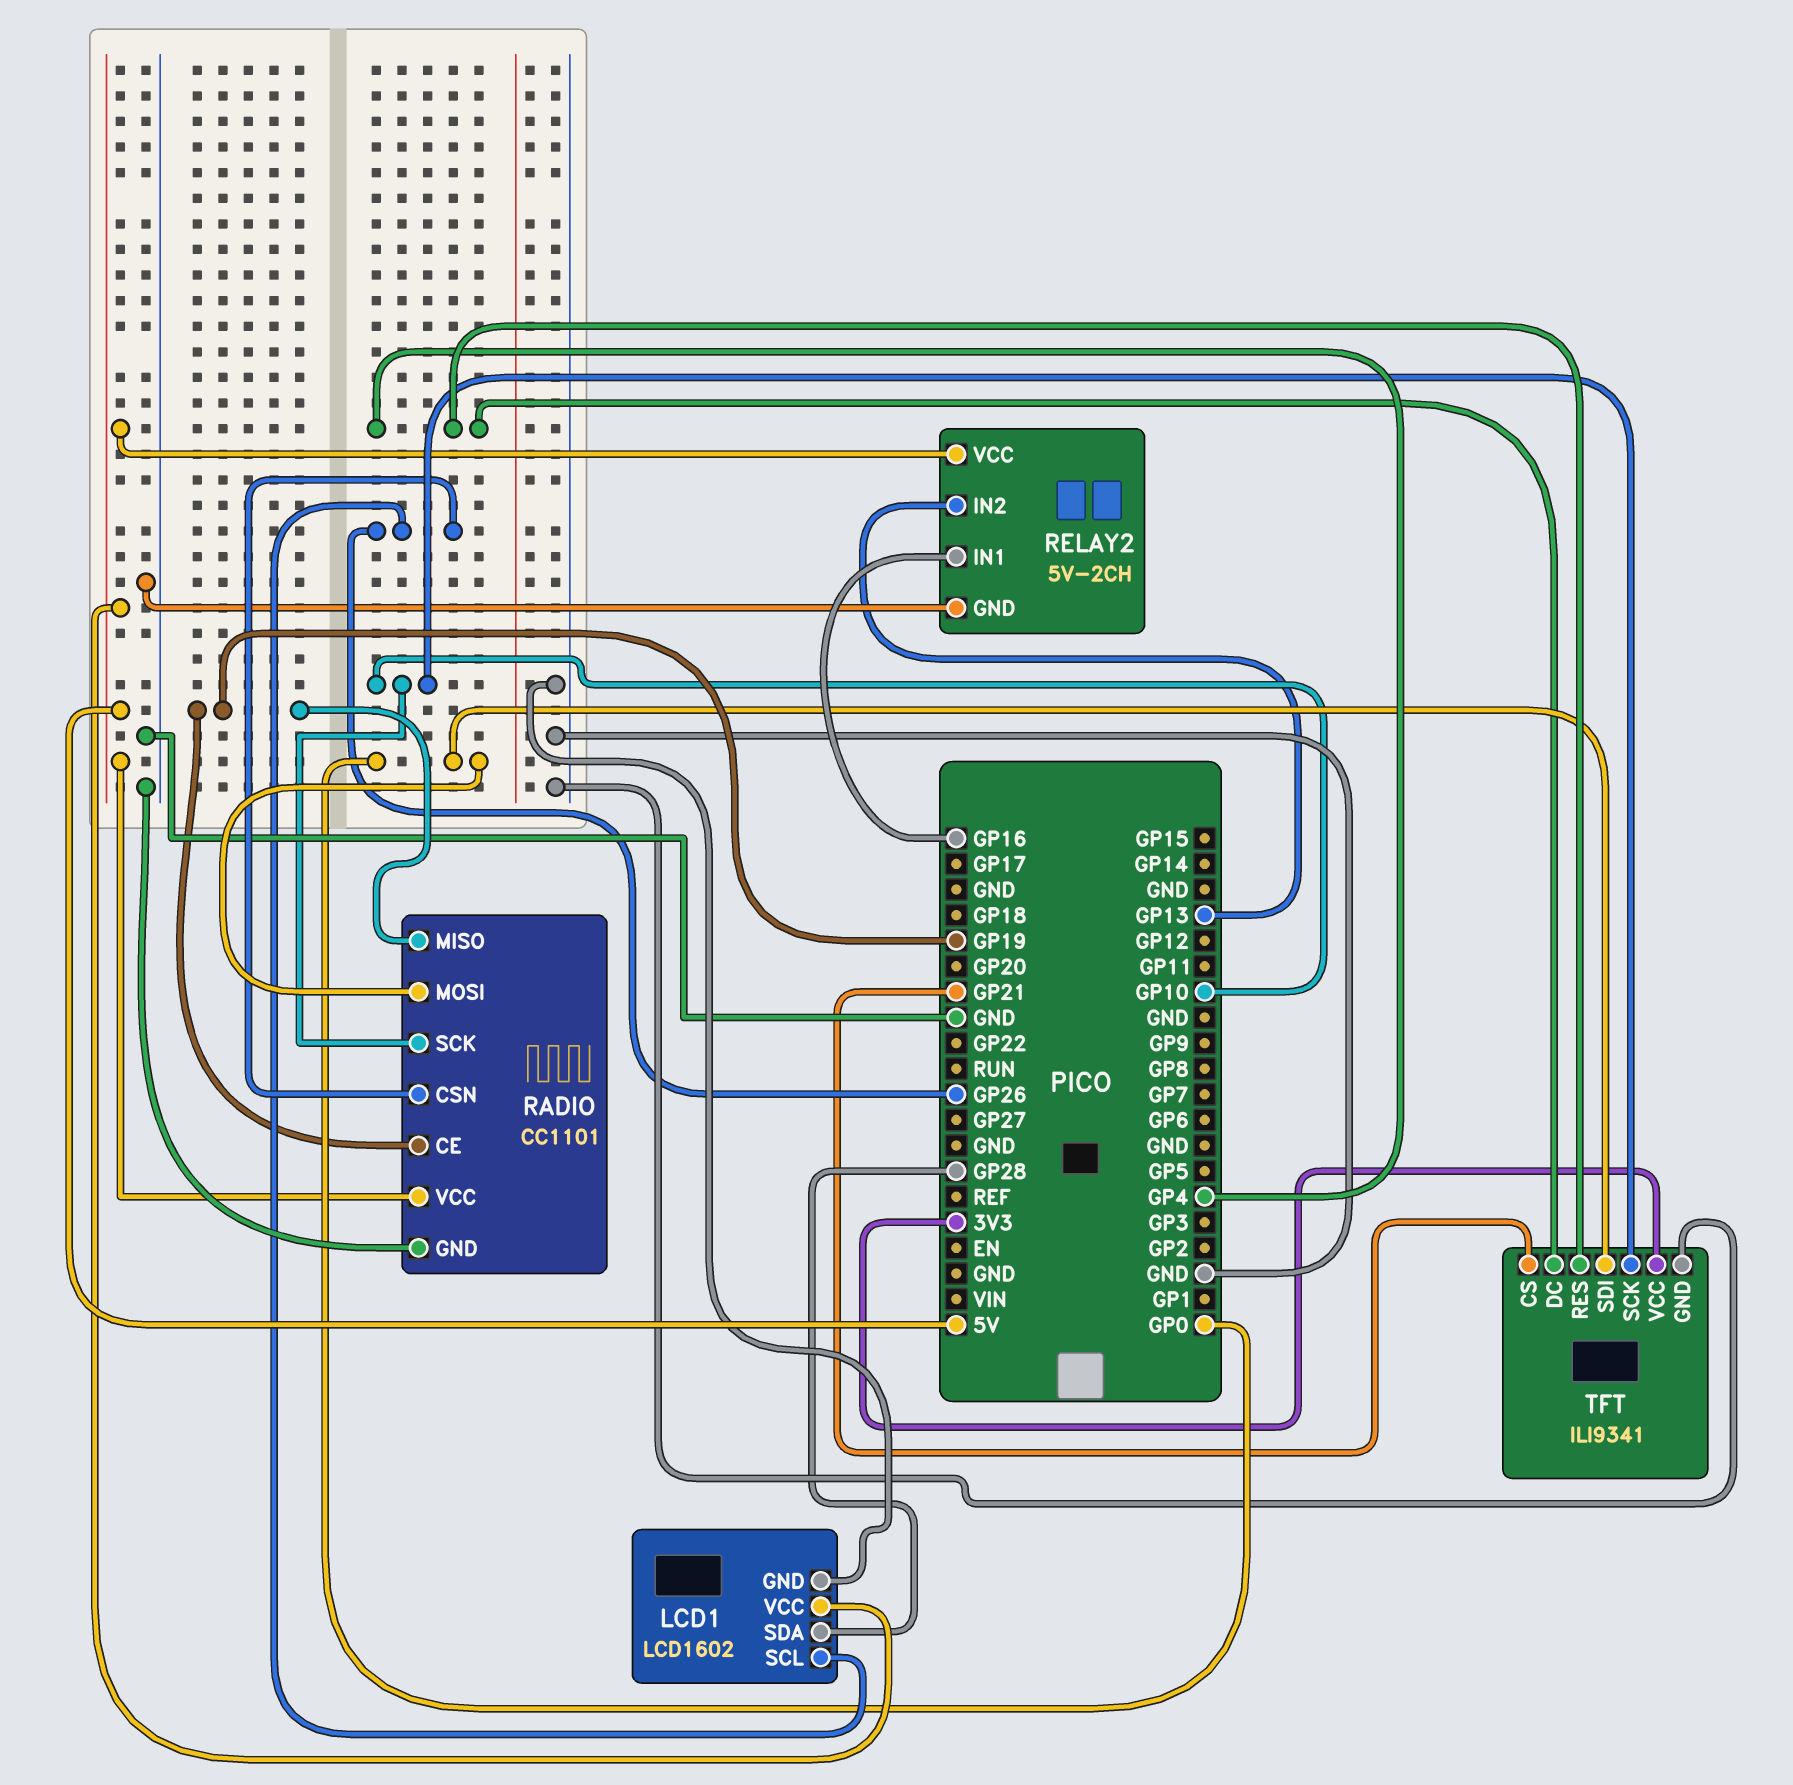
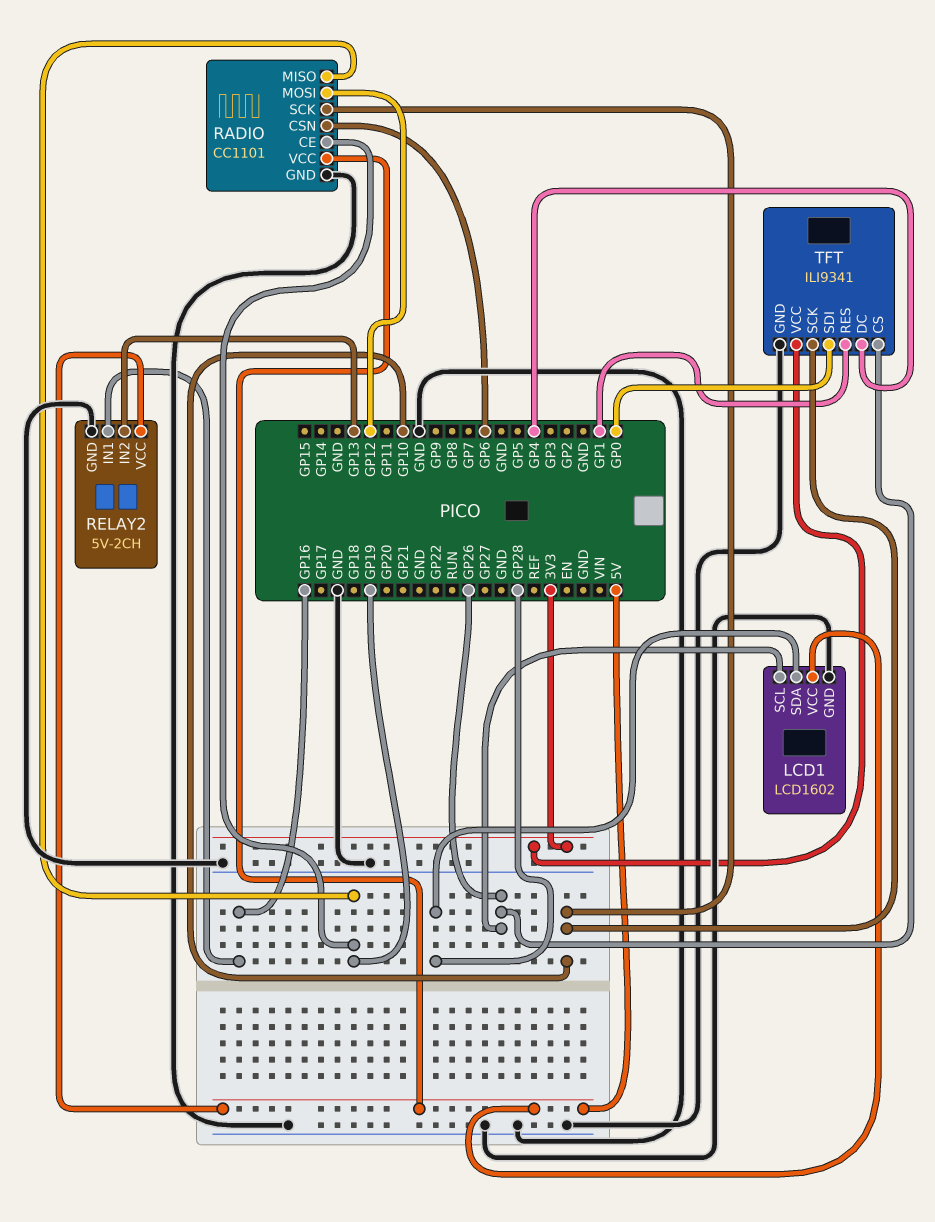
RADIO pin CSN: GP26 -> GP6
RADIO pin MOSI: GP0 -> GP12
TFT pin CS: GP21 -> GP26
TFT pin RES: GP4 -> GP1

